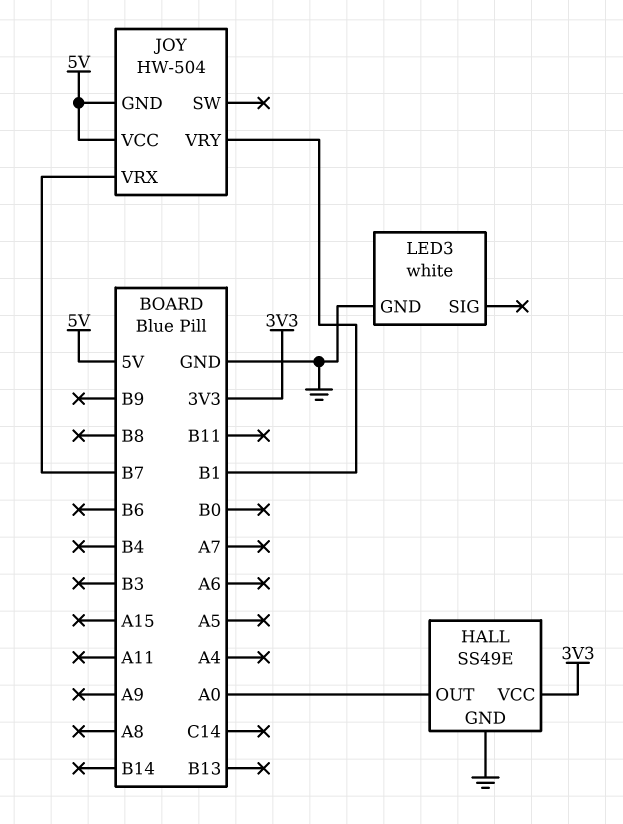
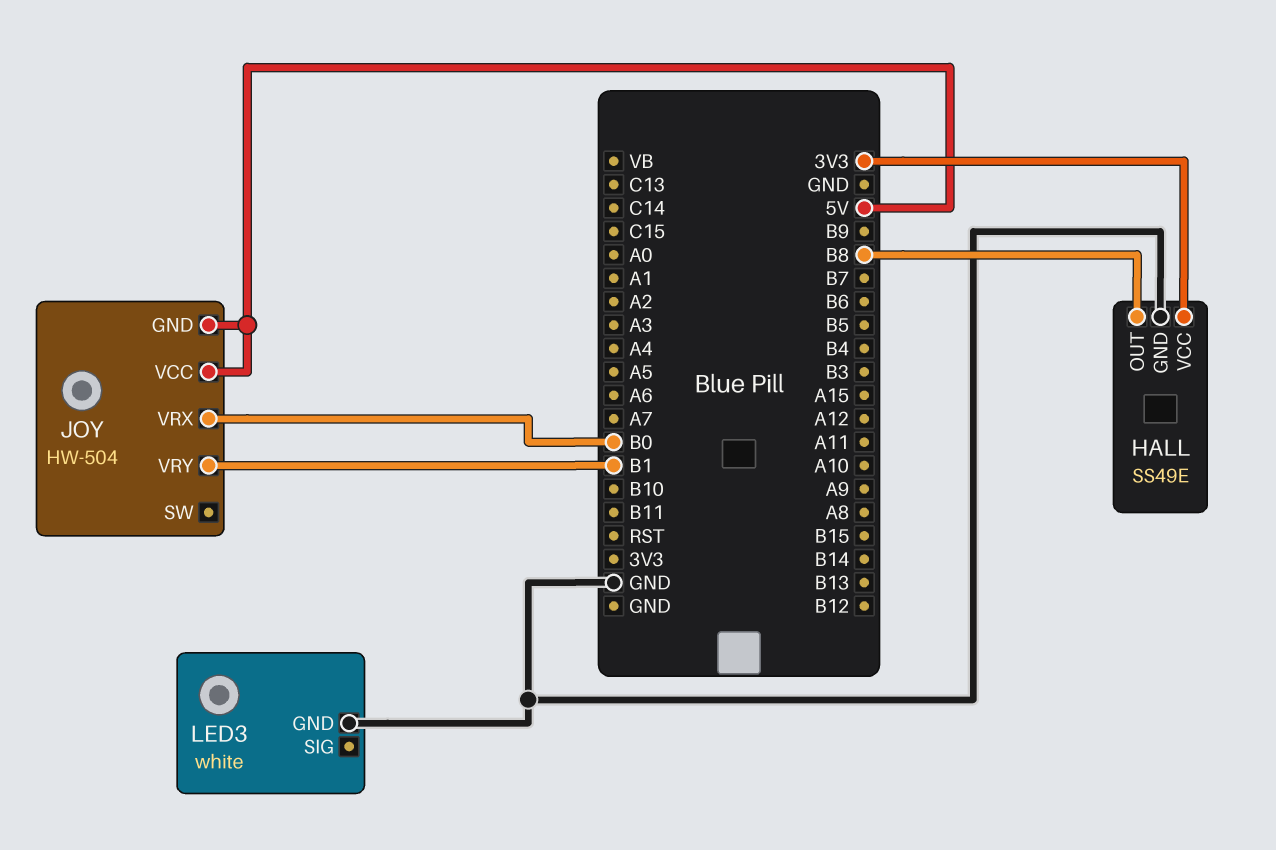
HALL pin OUT: A0 -> B8
JOY pin VRX: B7 -> B0

